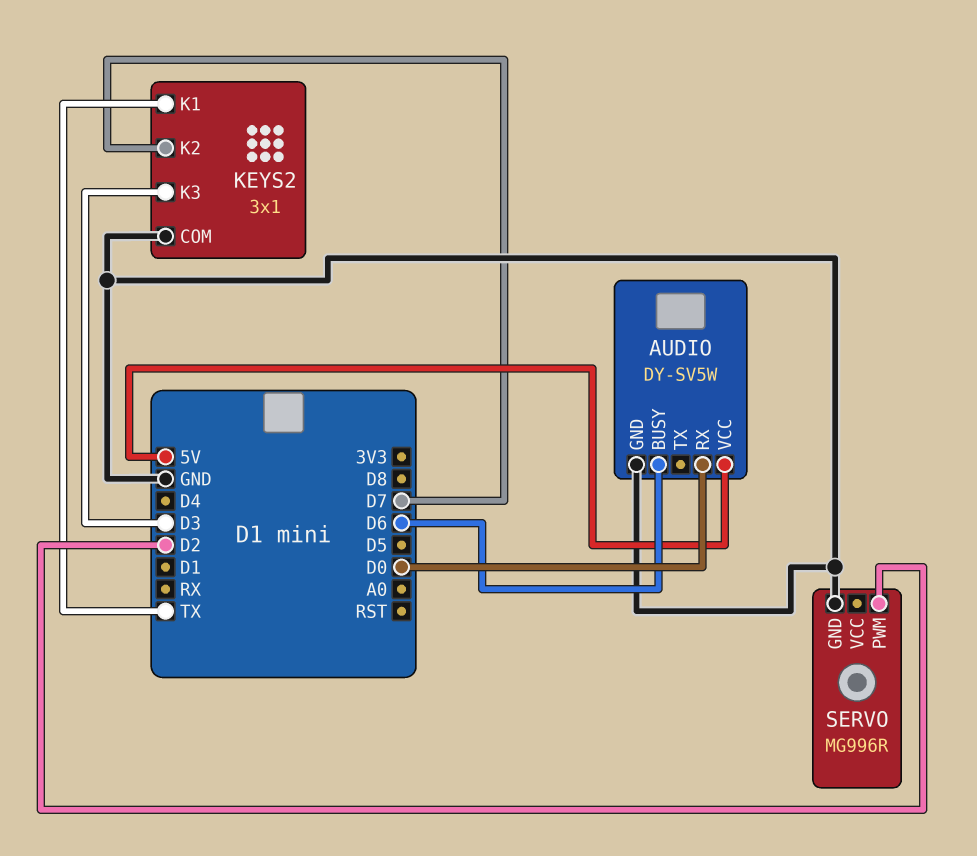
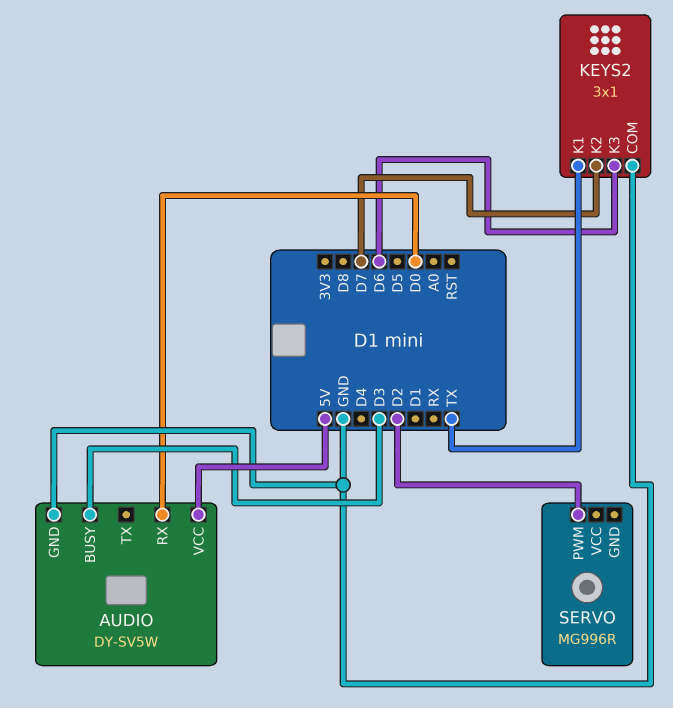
AUDIO pin BUSY: D6 -> D3
KEYS2 pin K3: D3 -> D6
SERVO pin GND: GND -> none

